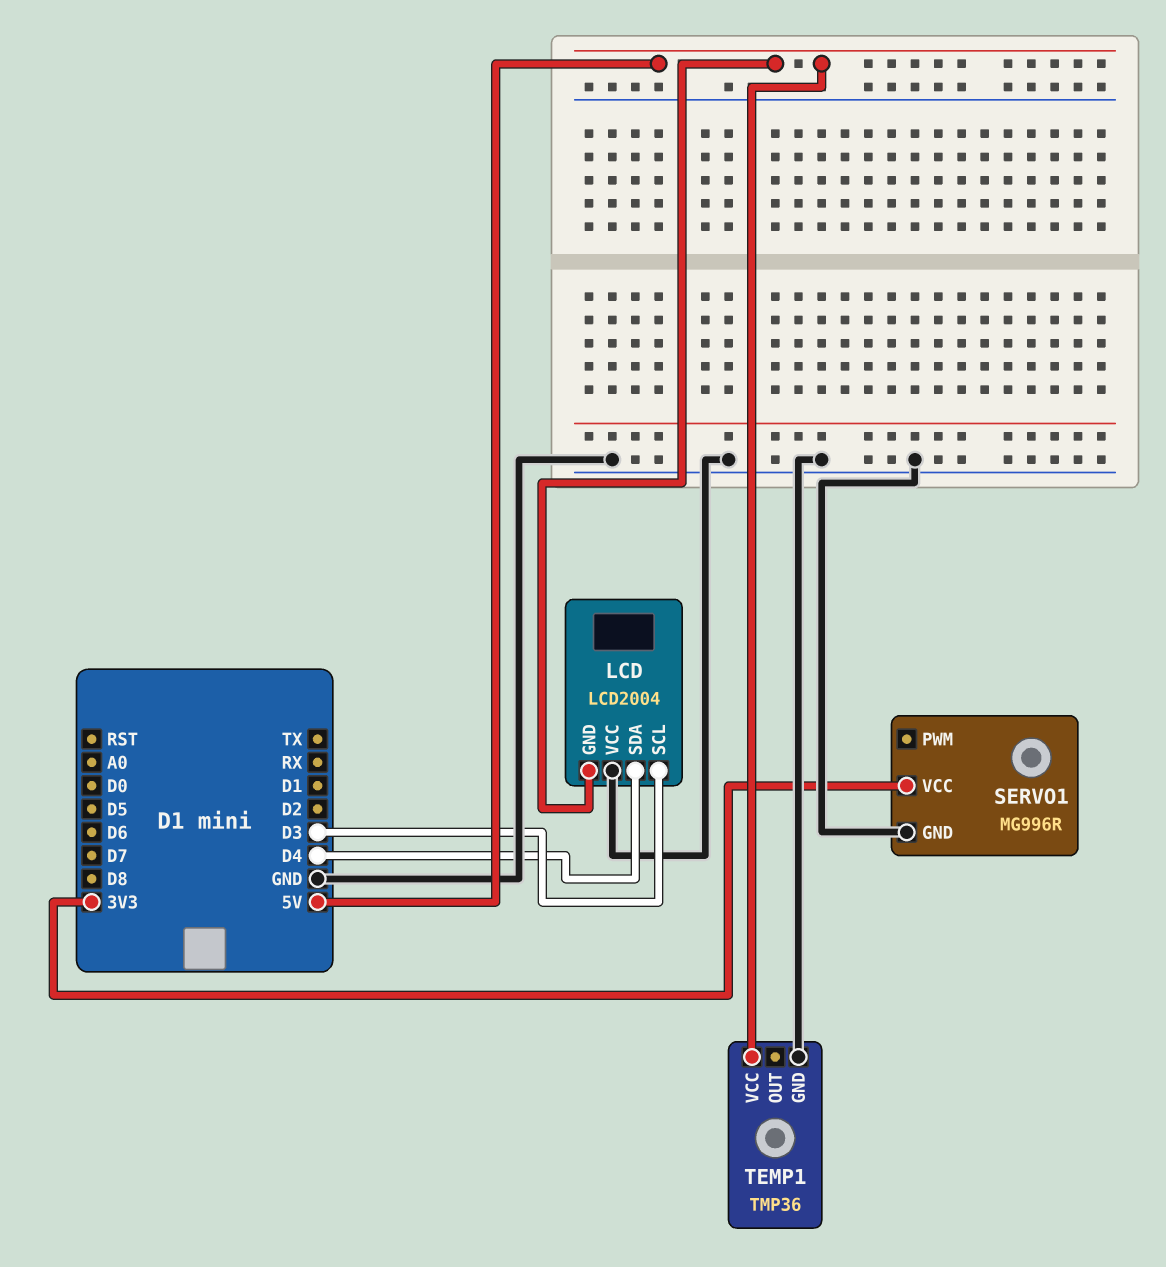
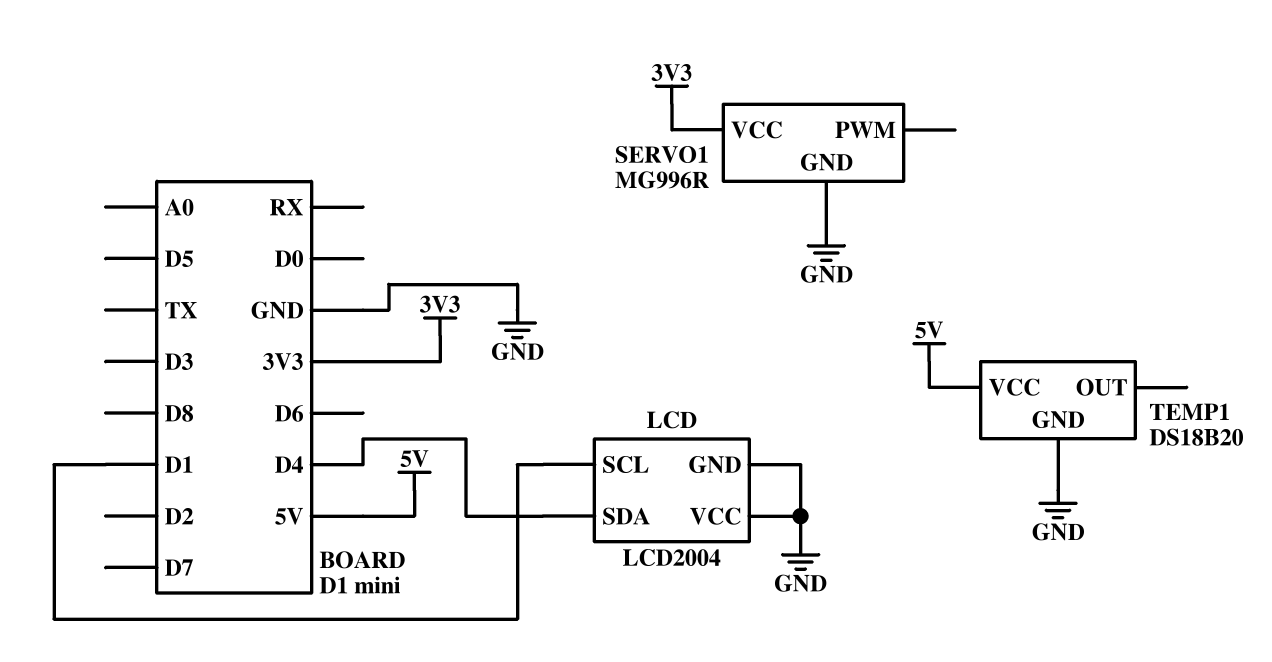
LCD pin GND: 5V -> GND
LCD pin SCL: D3 -> D1
TEMP1: TMP36 -> DS18B20

